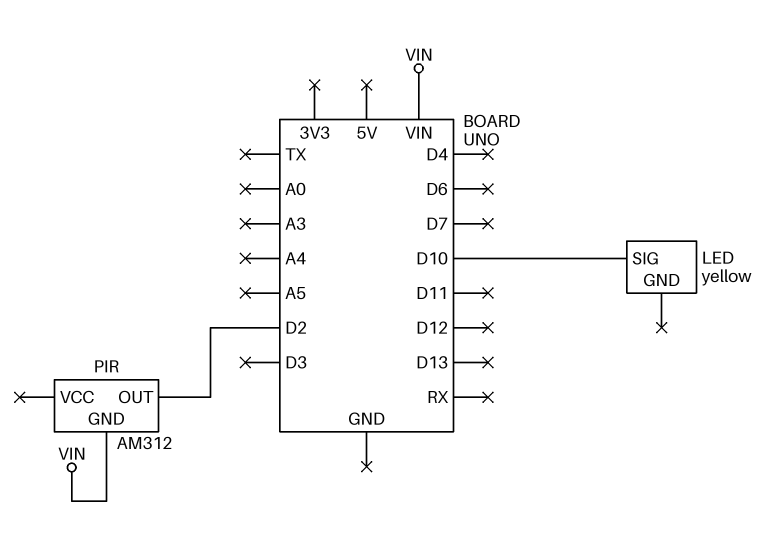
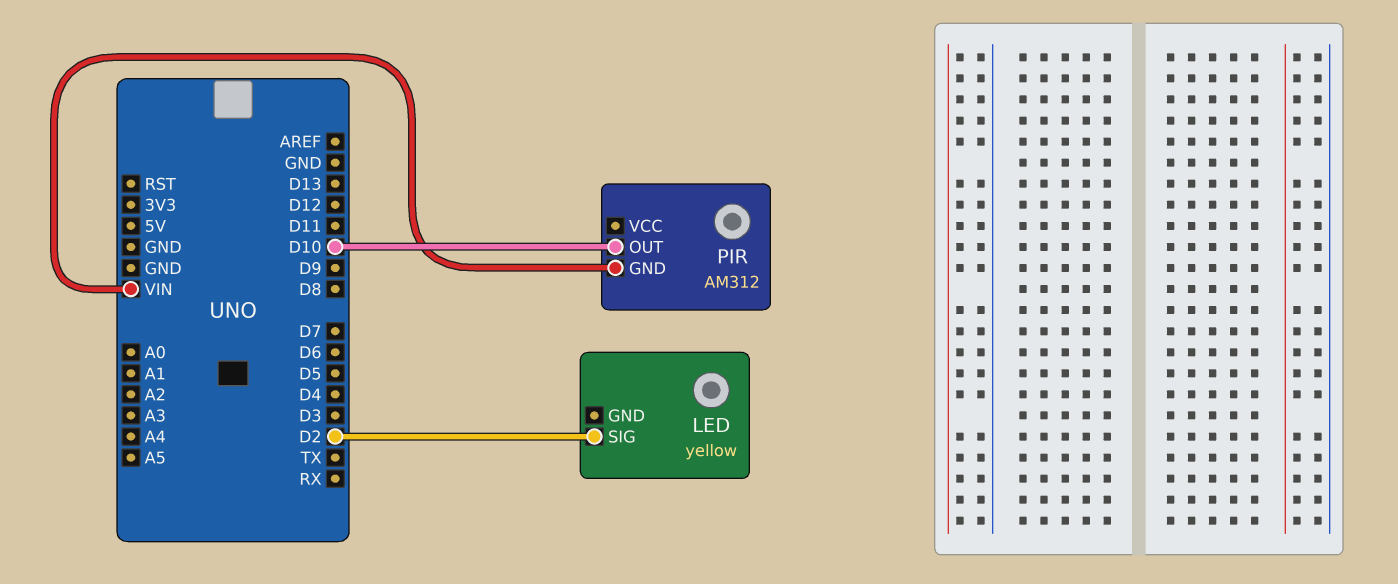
LED pin SIG: D10 -> D2
PIR pin OUT: D2 -> D10

